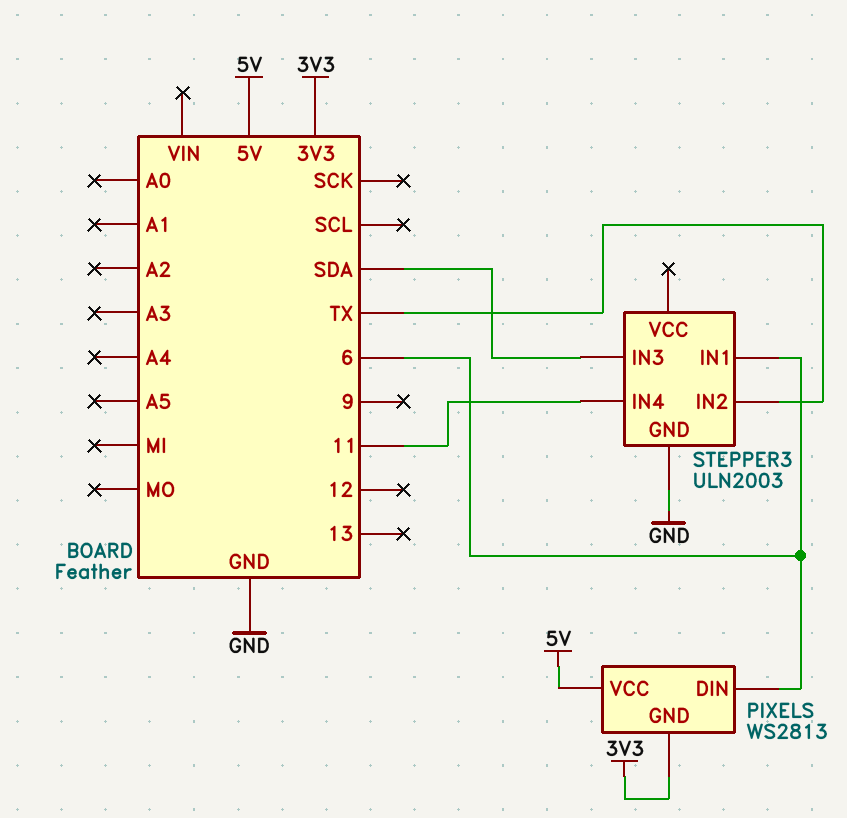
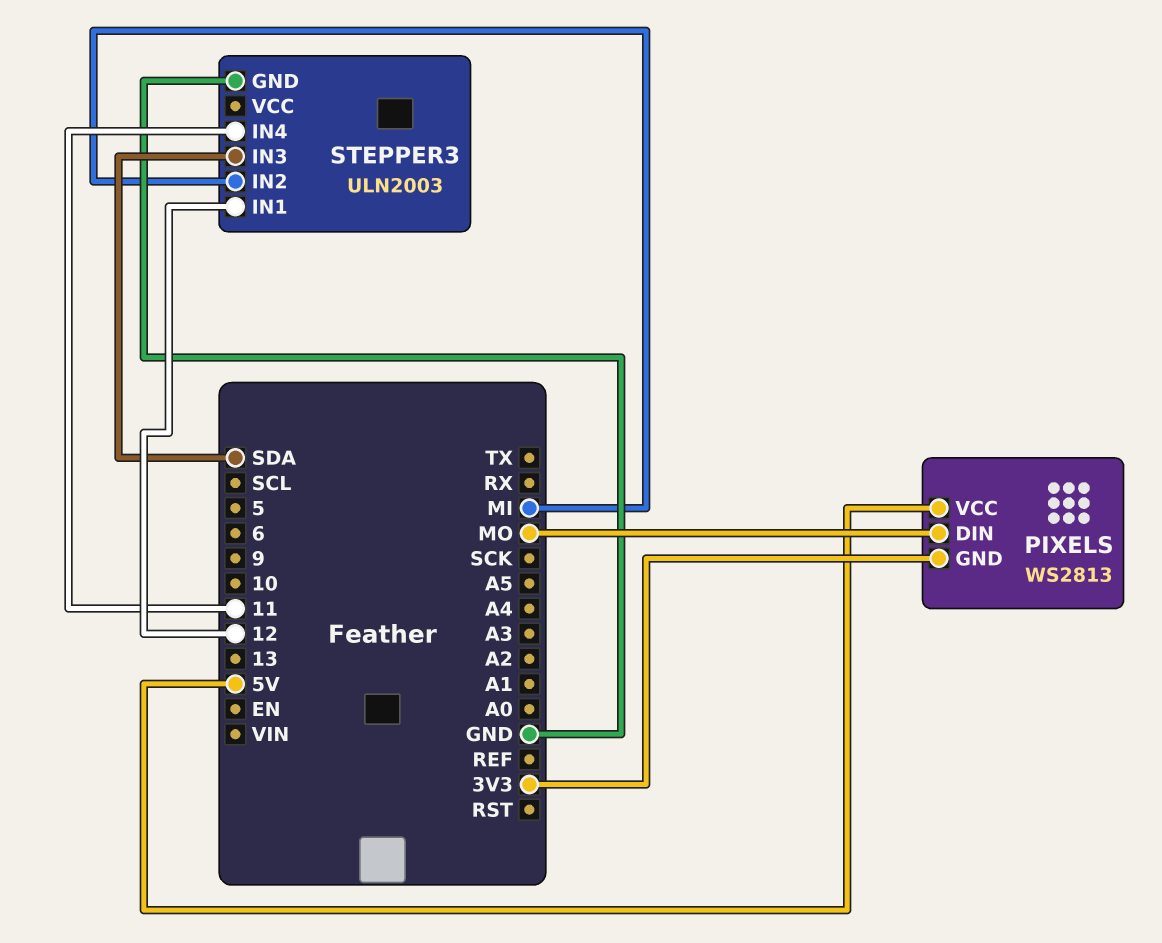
PIXELS pin DIN: 6 -> MO
STEPPER3 pin IN1: 6 -> 12
STEPPER3 pin IN2: TX -> MI

